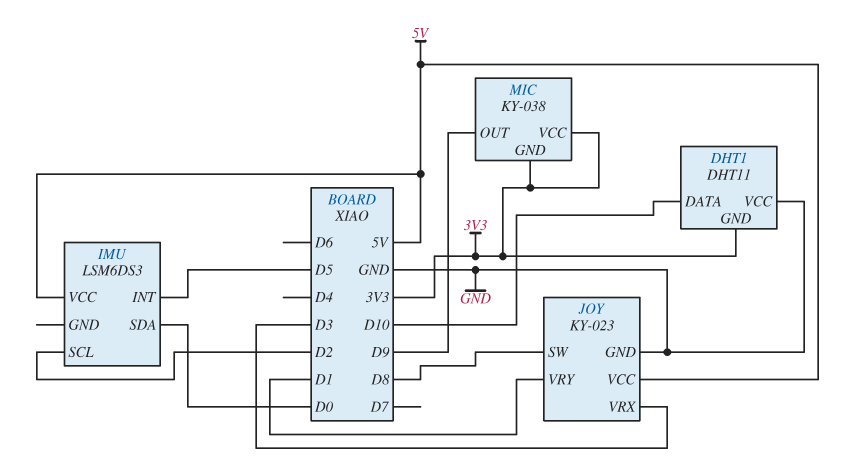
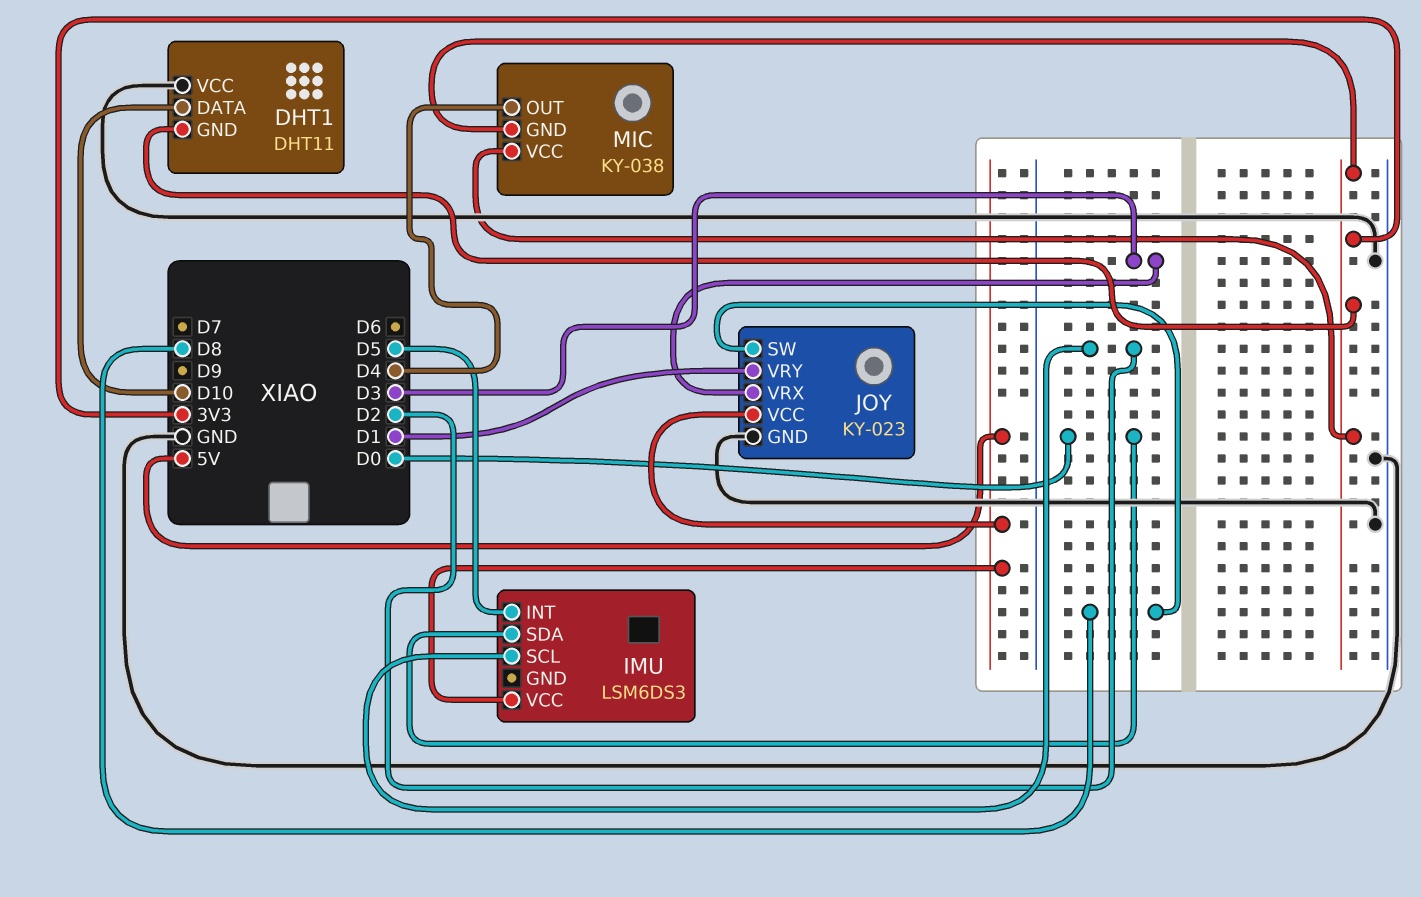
MIC pin OUT: D9 -> D4

